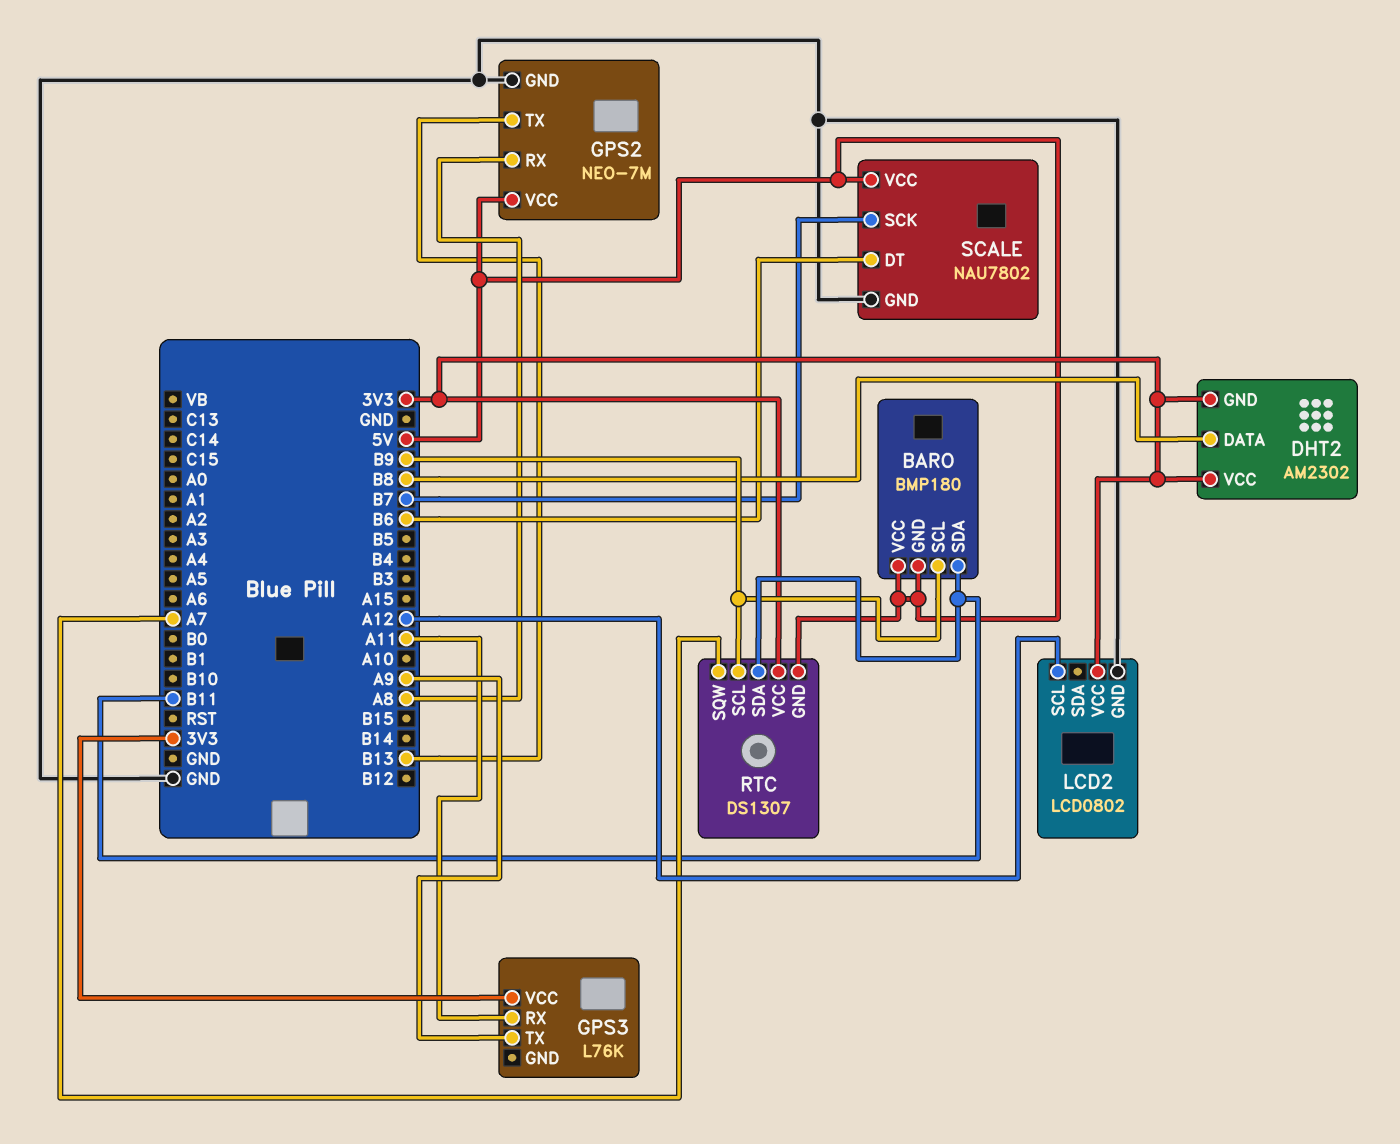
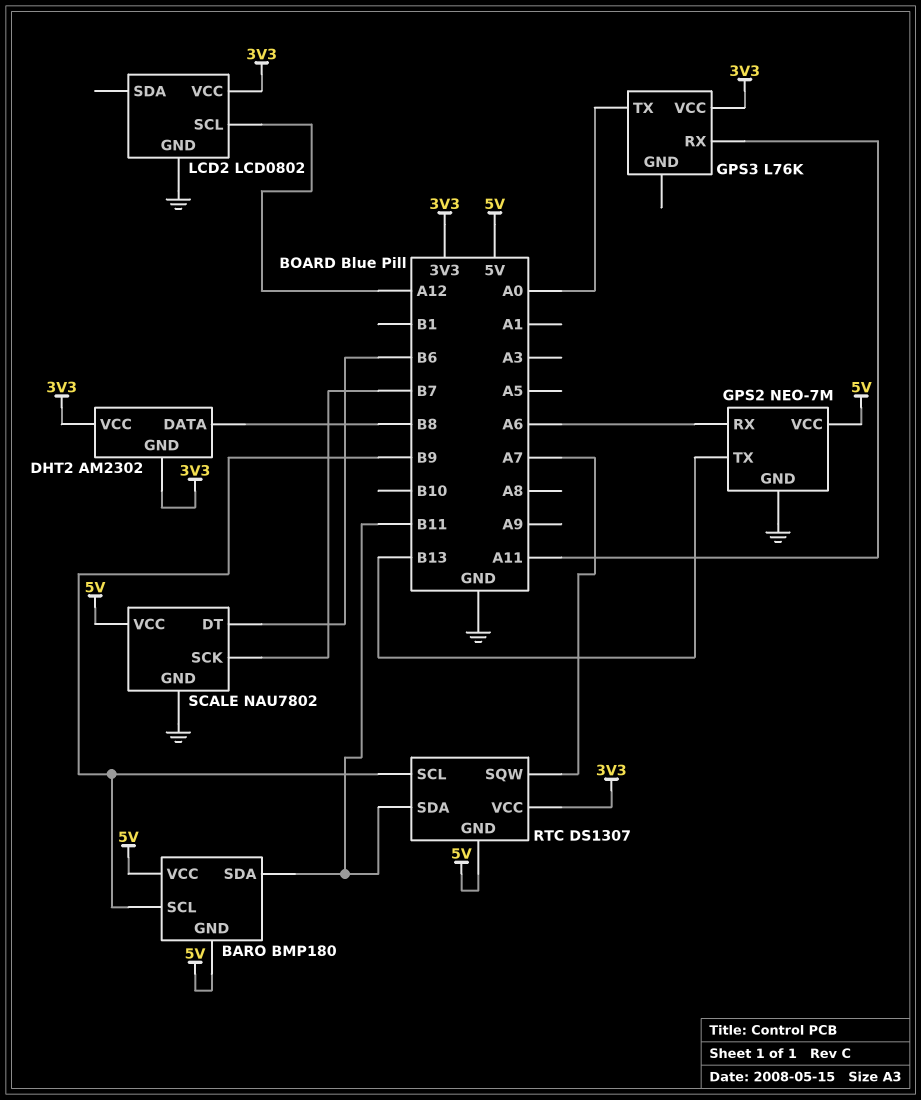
GPS2 pin RX: A8 -> A6
GPS3 pin TX: A9 -> A0

